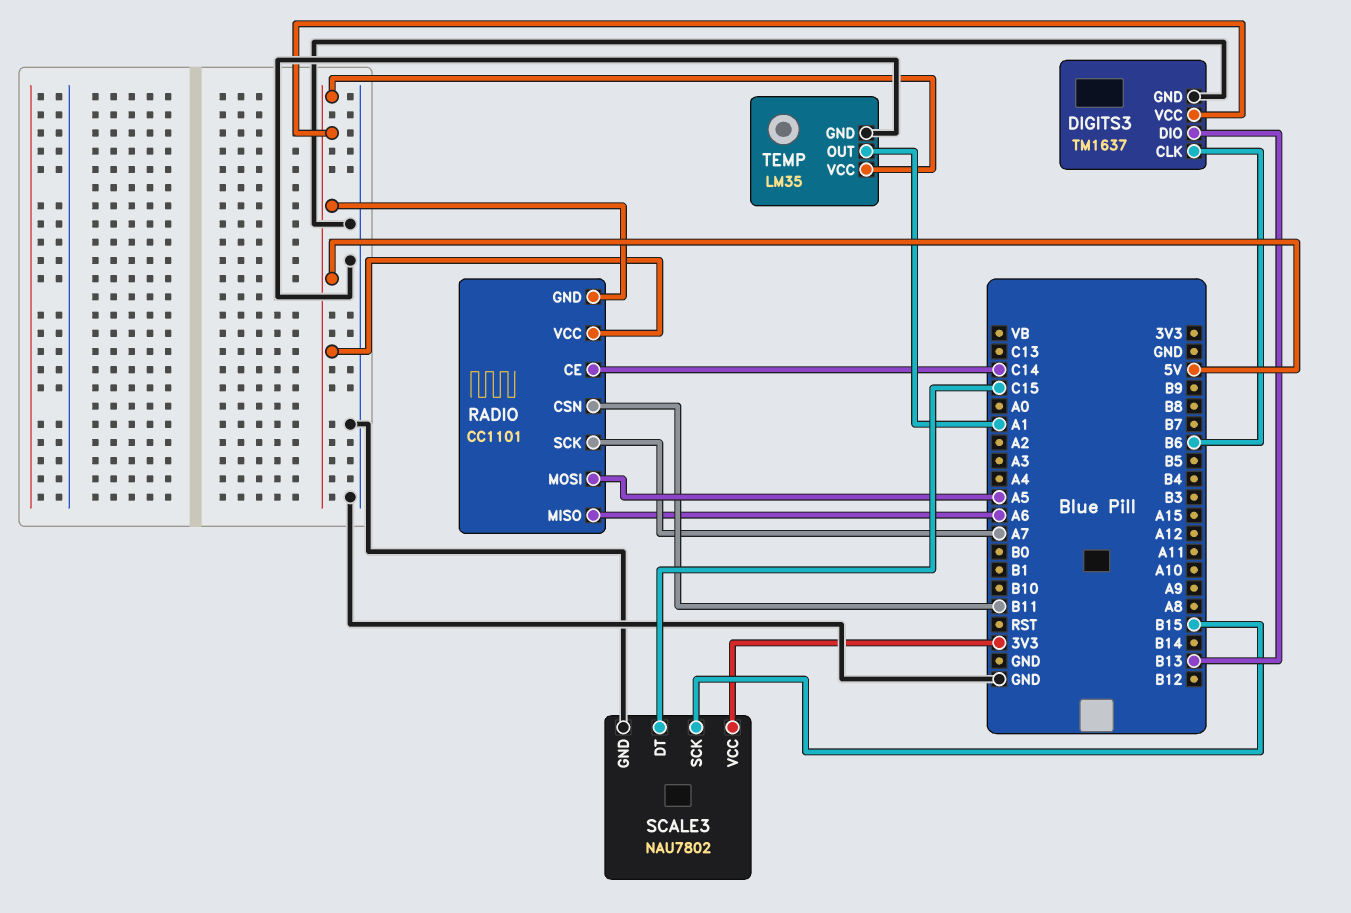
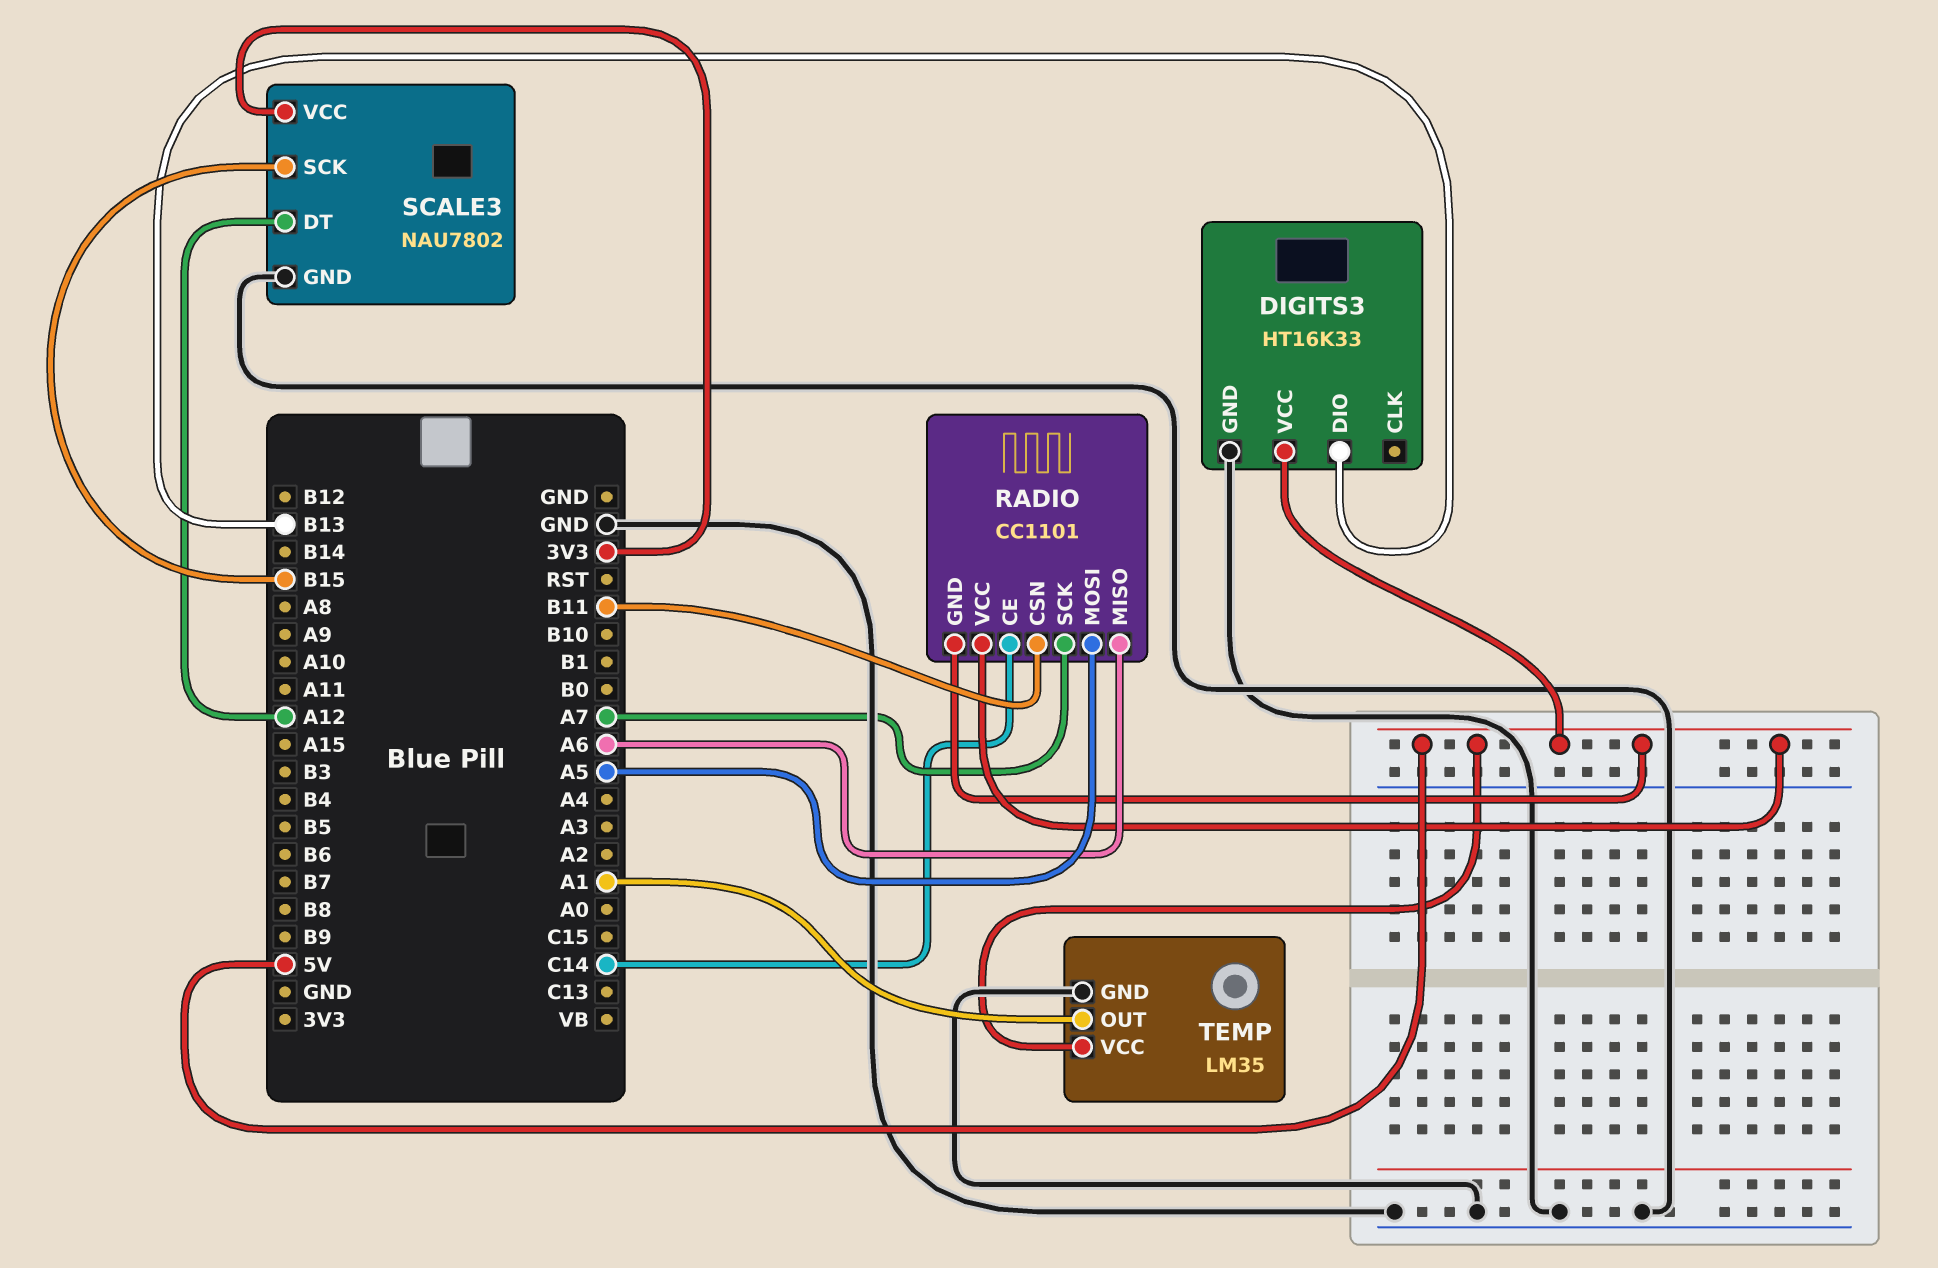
DIGITS3: TM1637 -> HT16K33
DIGITS3 pin CLK: B6 -> none
SCALE3 pin DT: C15 -> A12

